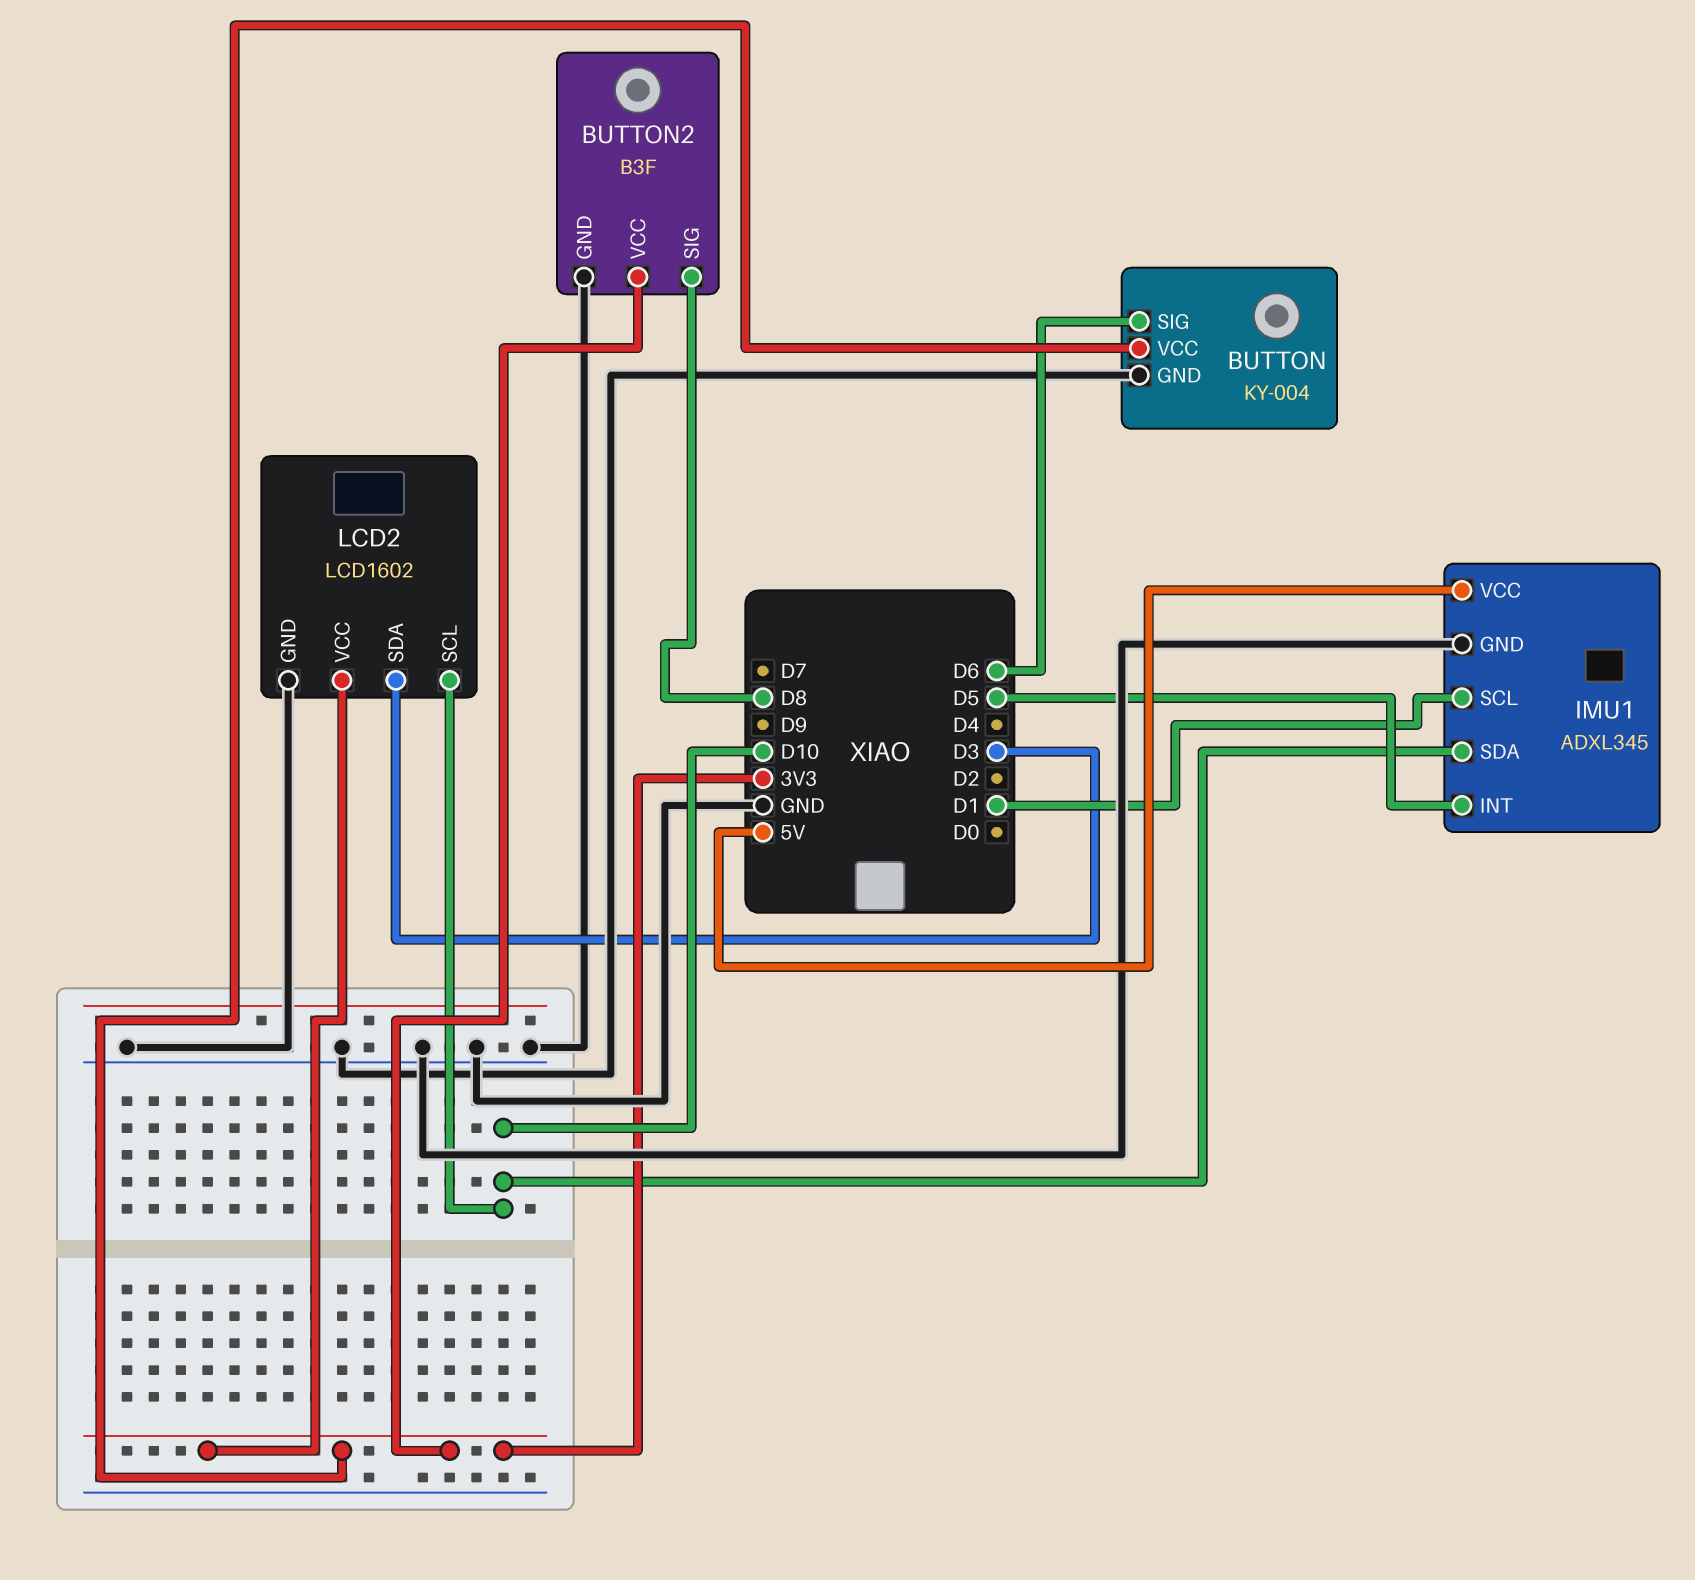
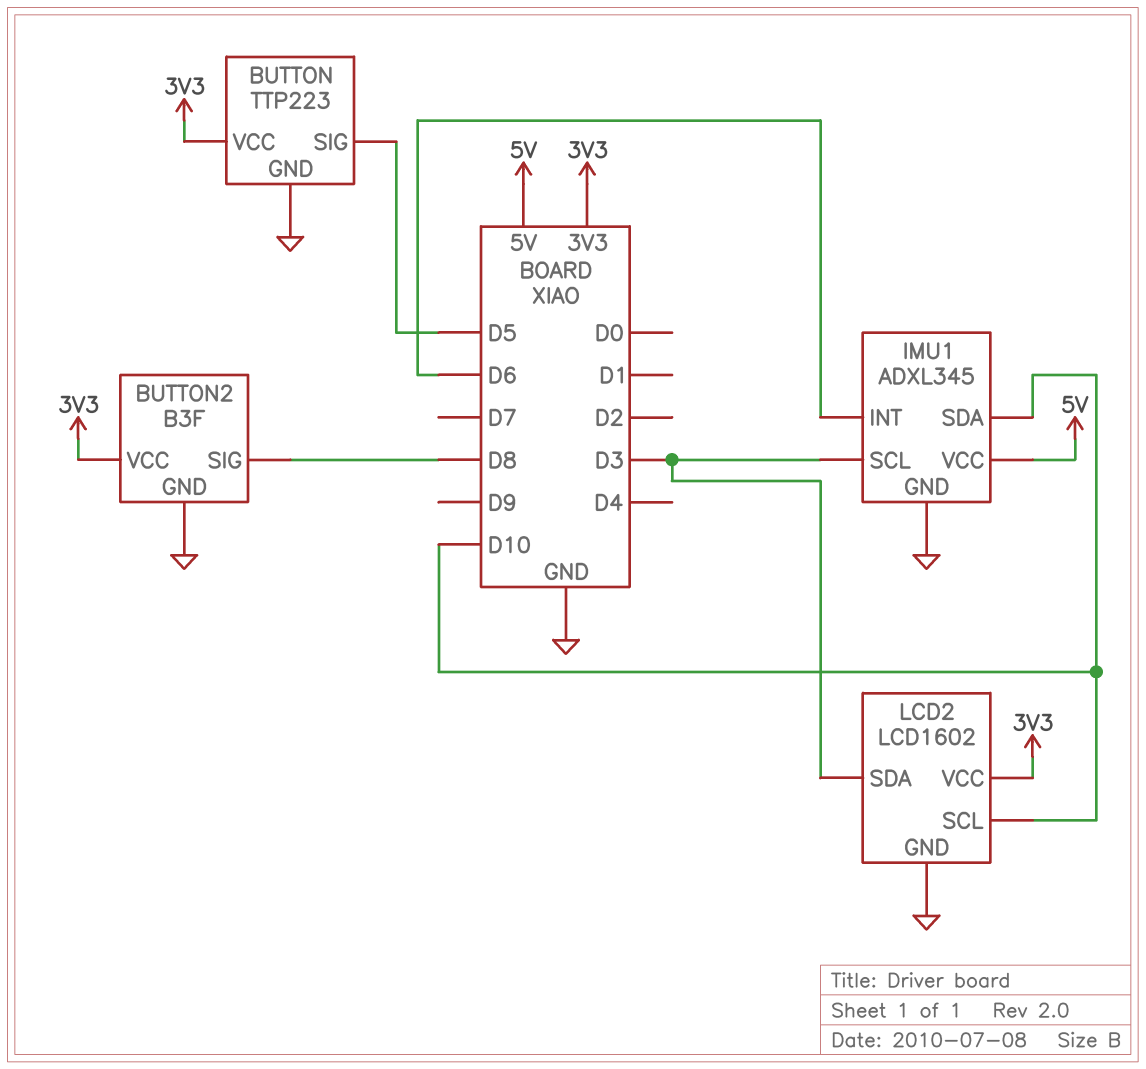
BUTTON: KY-004 -> TTP223
BUTTON pin SIG: D6 -> D5
IMU1 pin INT: D5 -> D6
IMU1 pin SCL: D1 -> D3

